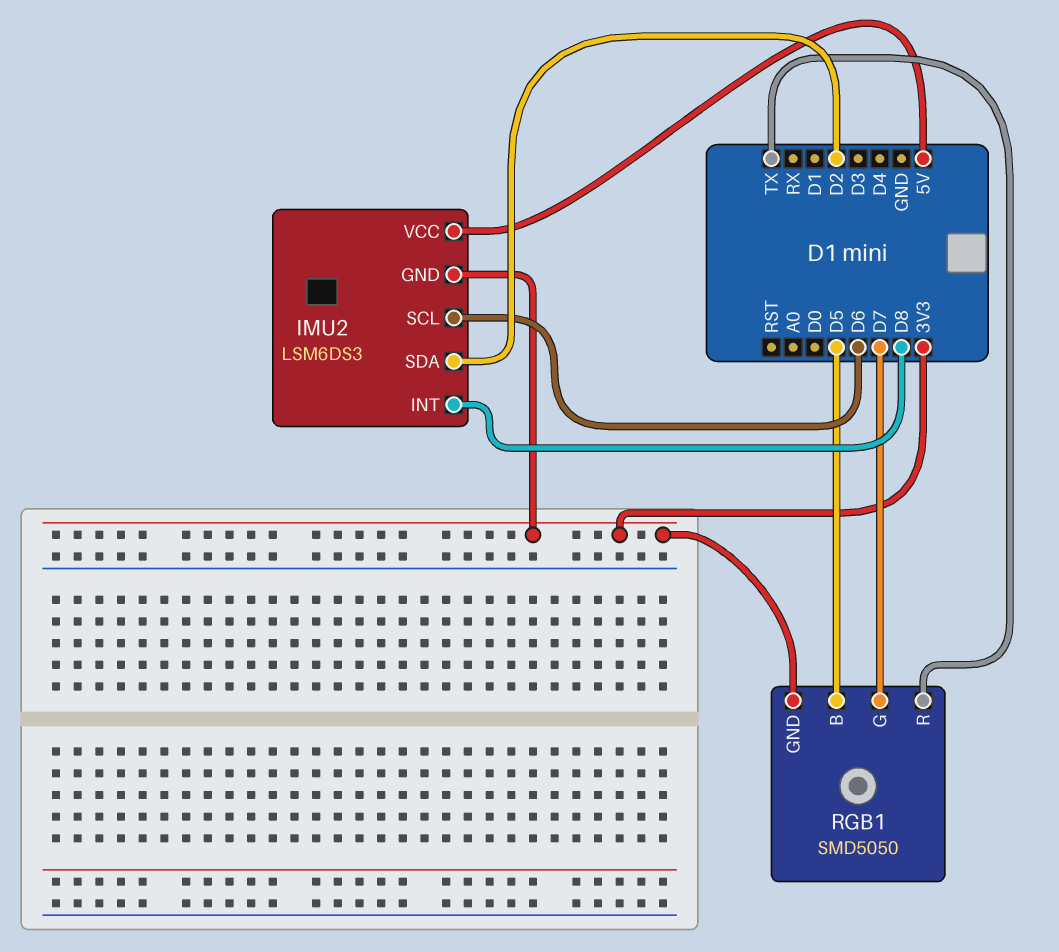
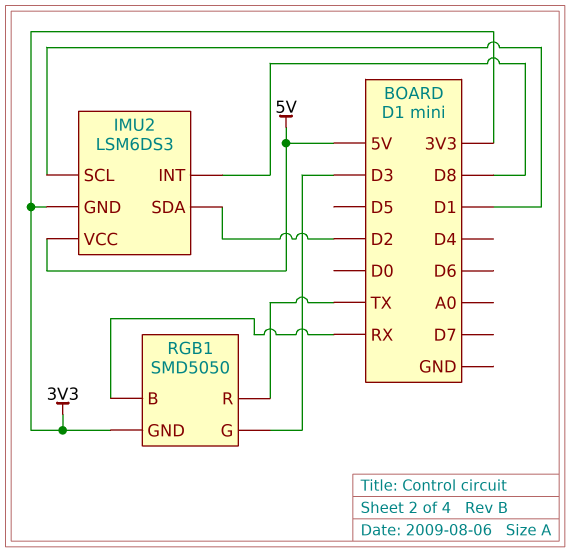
IMU2 pin SCL: D6 -> D1
RGB1 pin B: D5 -> RX
RGB1 pin G: D7 -> D3

